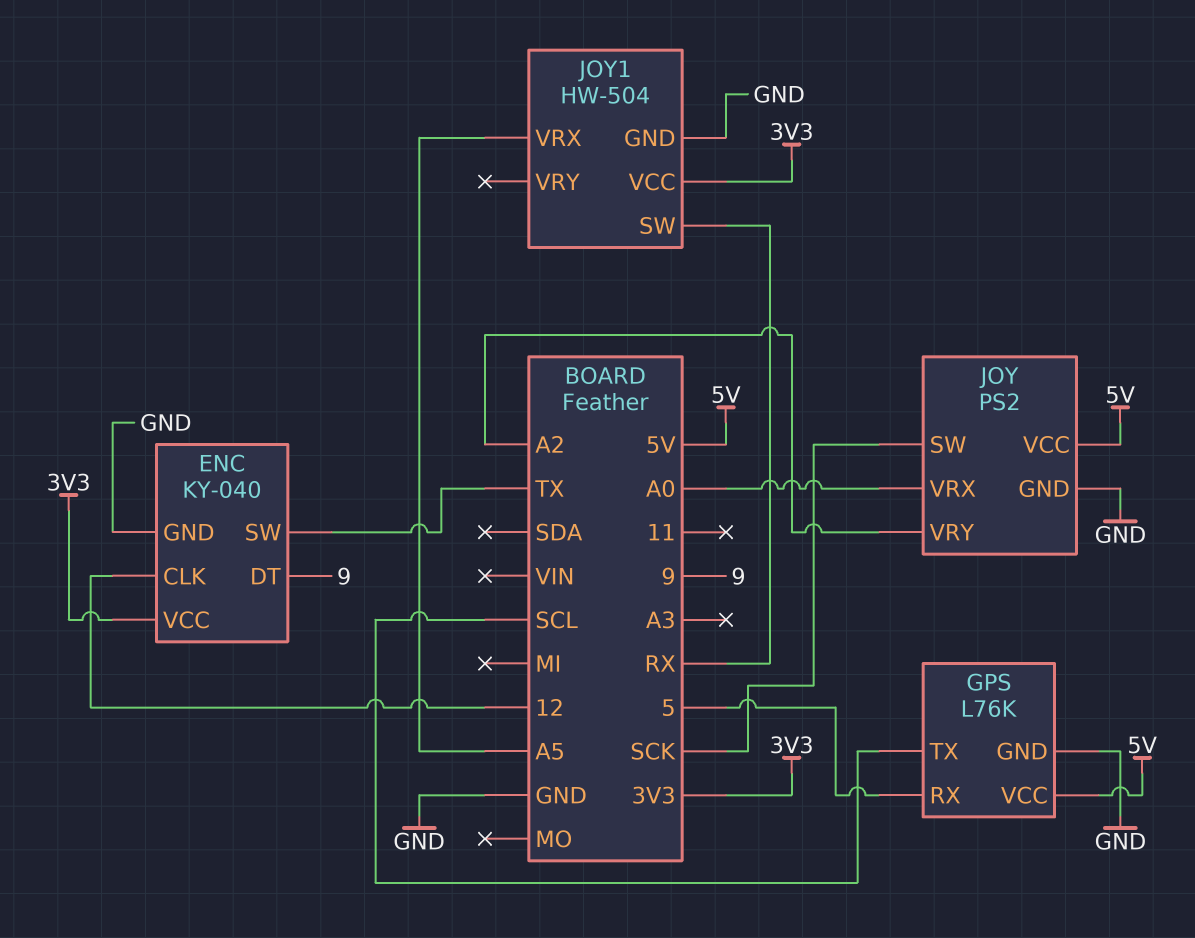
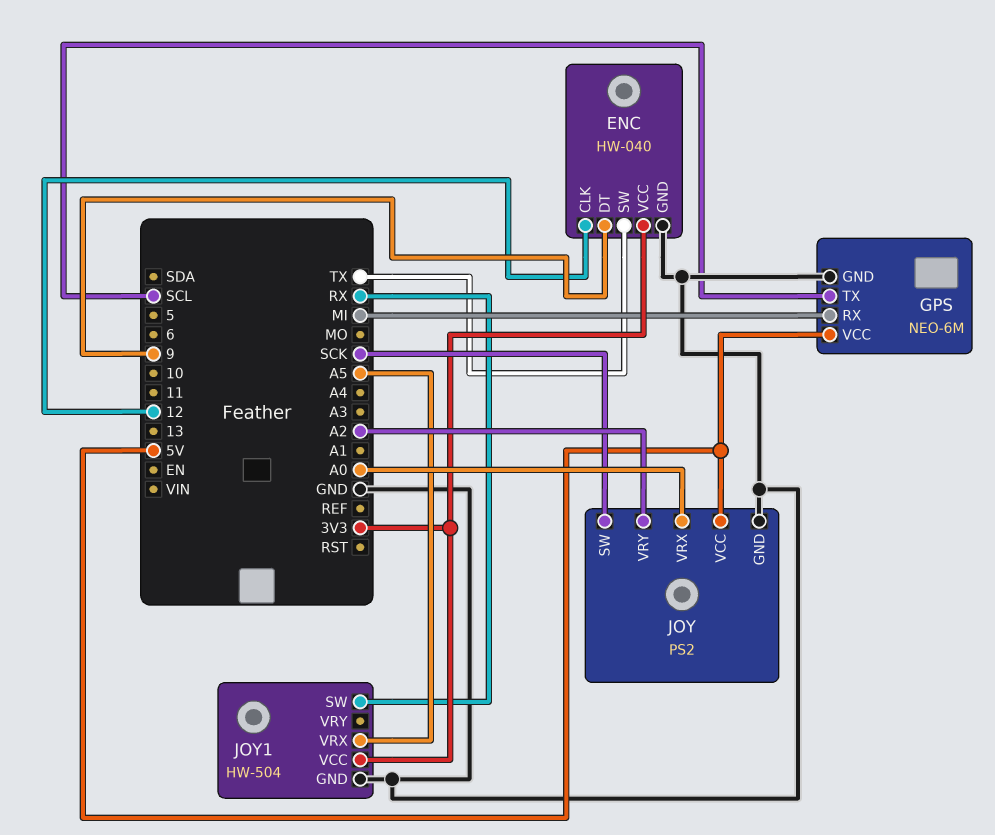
ENC: KY-040 -> HW-040
GPS: L76K -> NEO-6M
GPS pin RX: 5 -> MI

